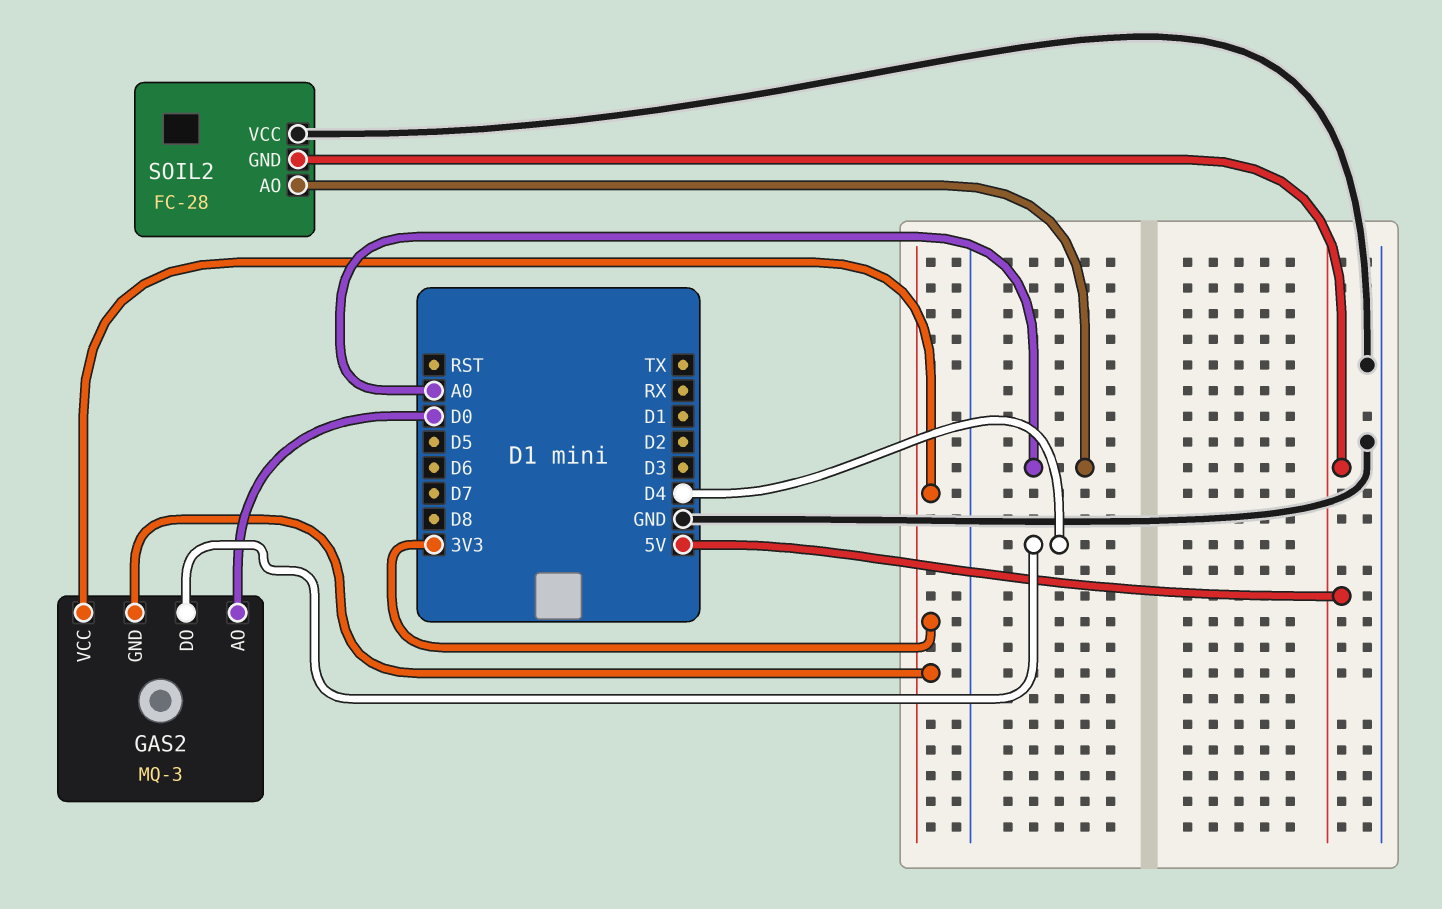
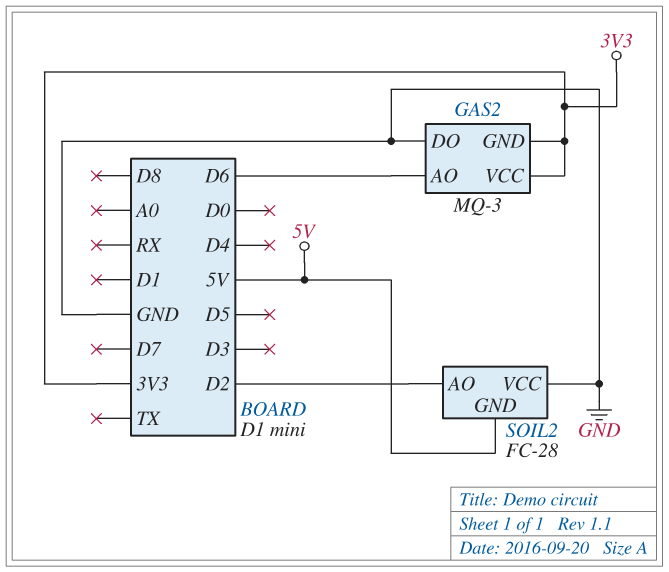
GAS2 pin AO: D0 -> D6
GAS2 pin DO: D4 -> GND
SOIL2 pin AO: A0 -> D2

